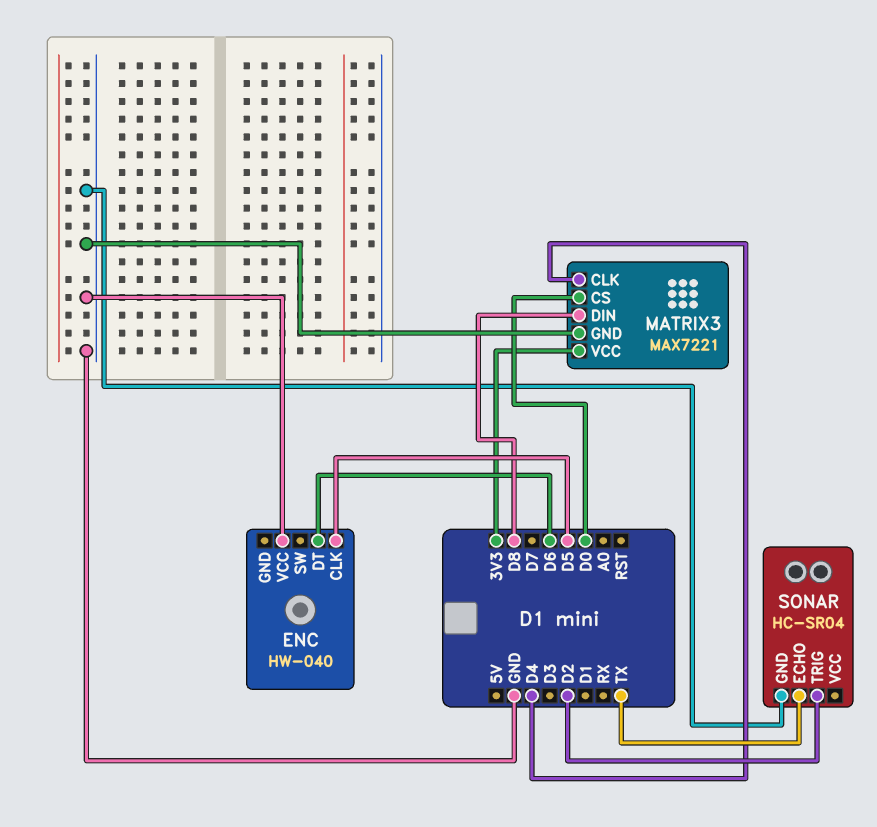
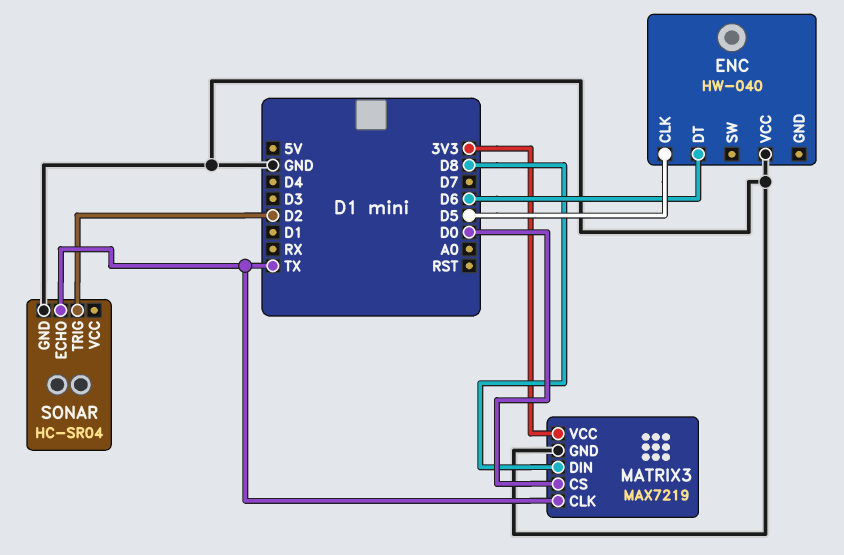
MATRIX3: MAX7221 -> MAX7219
MATRIX3 pin CLK: D4 -> TX

